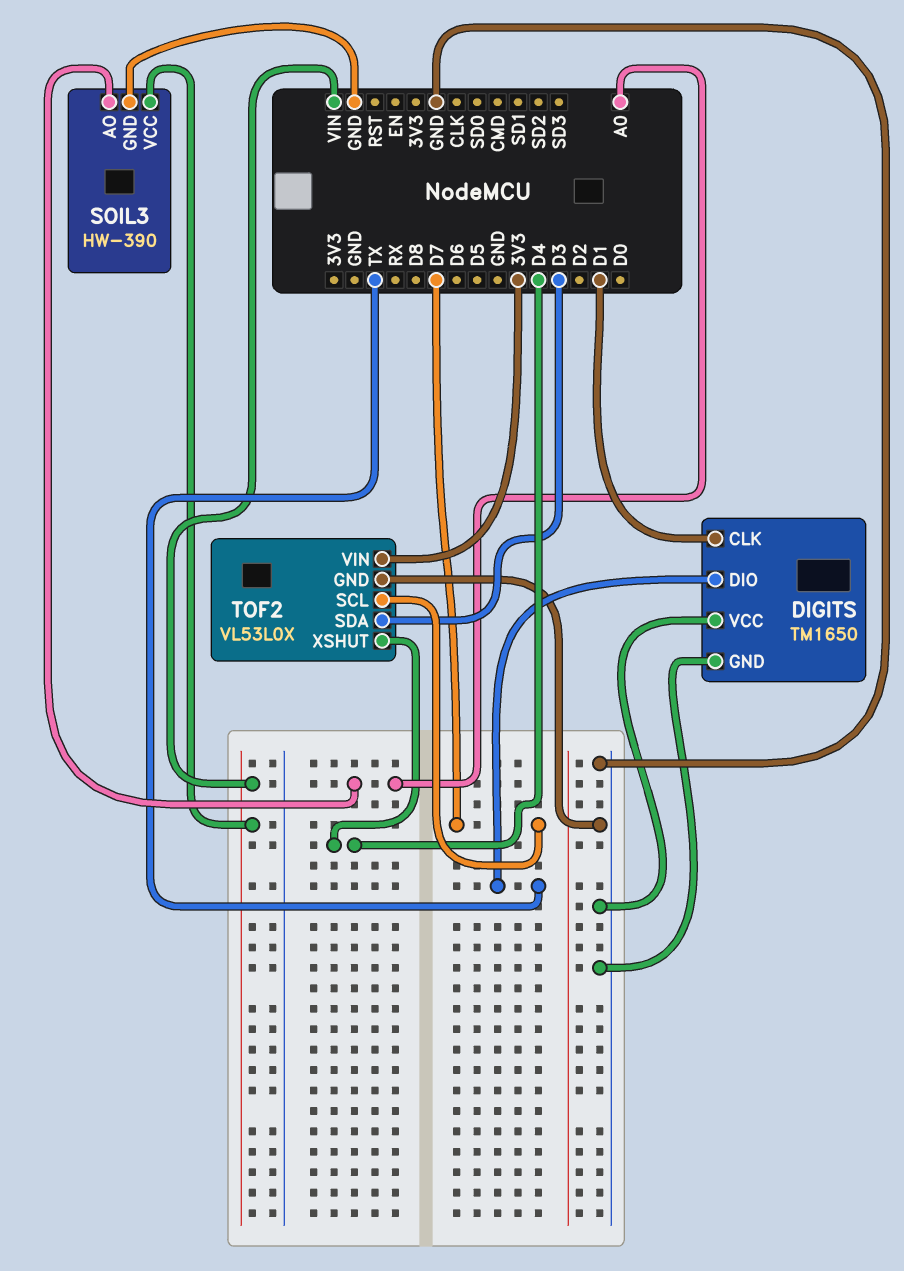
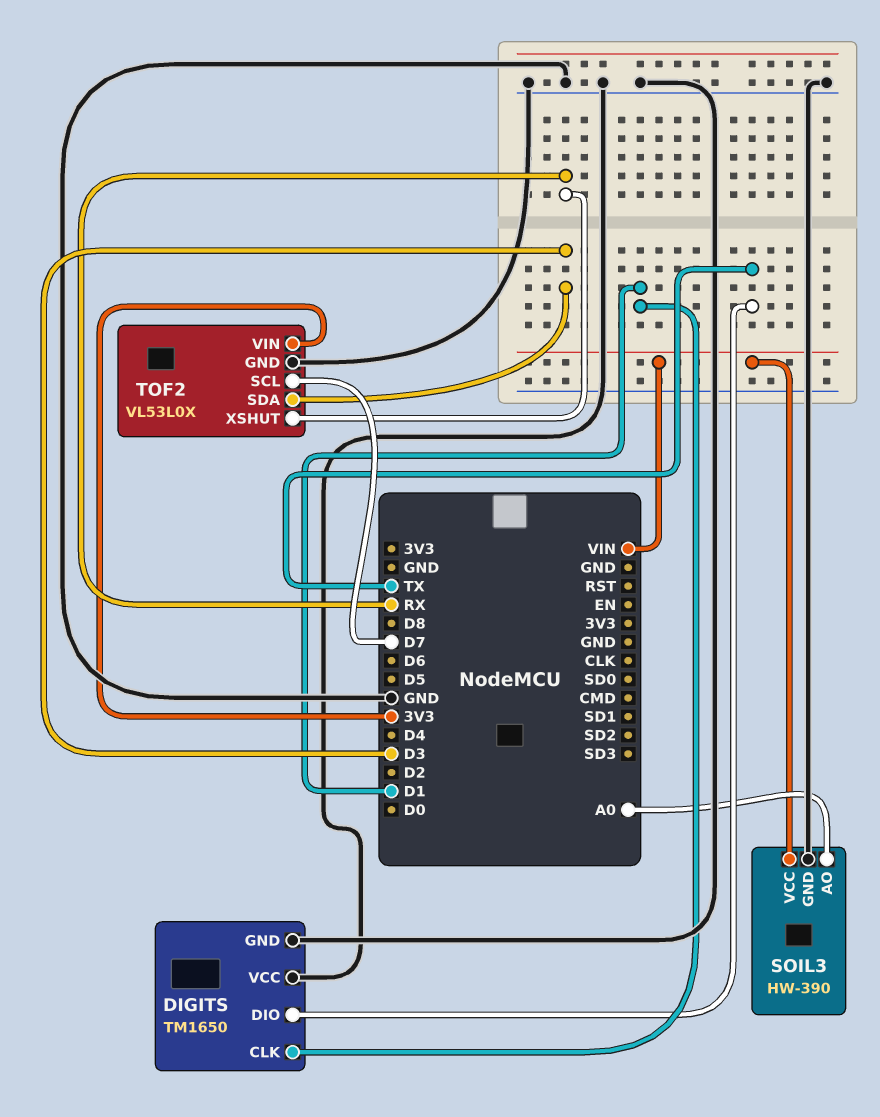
TOF2 pin XSHUT: D4 -> RX

